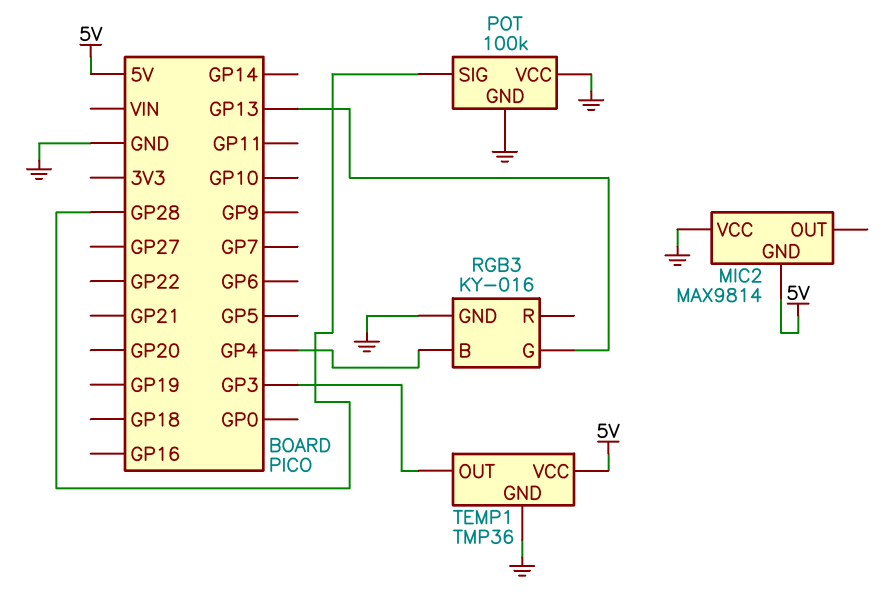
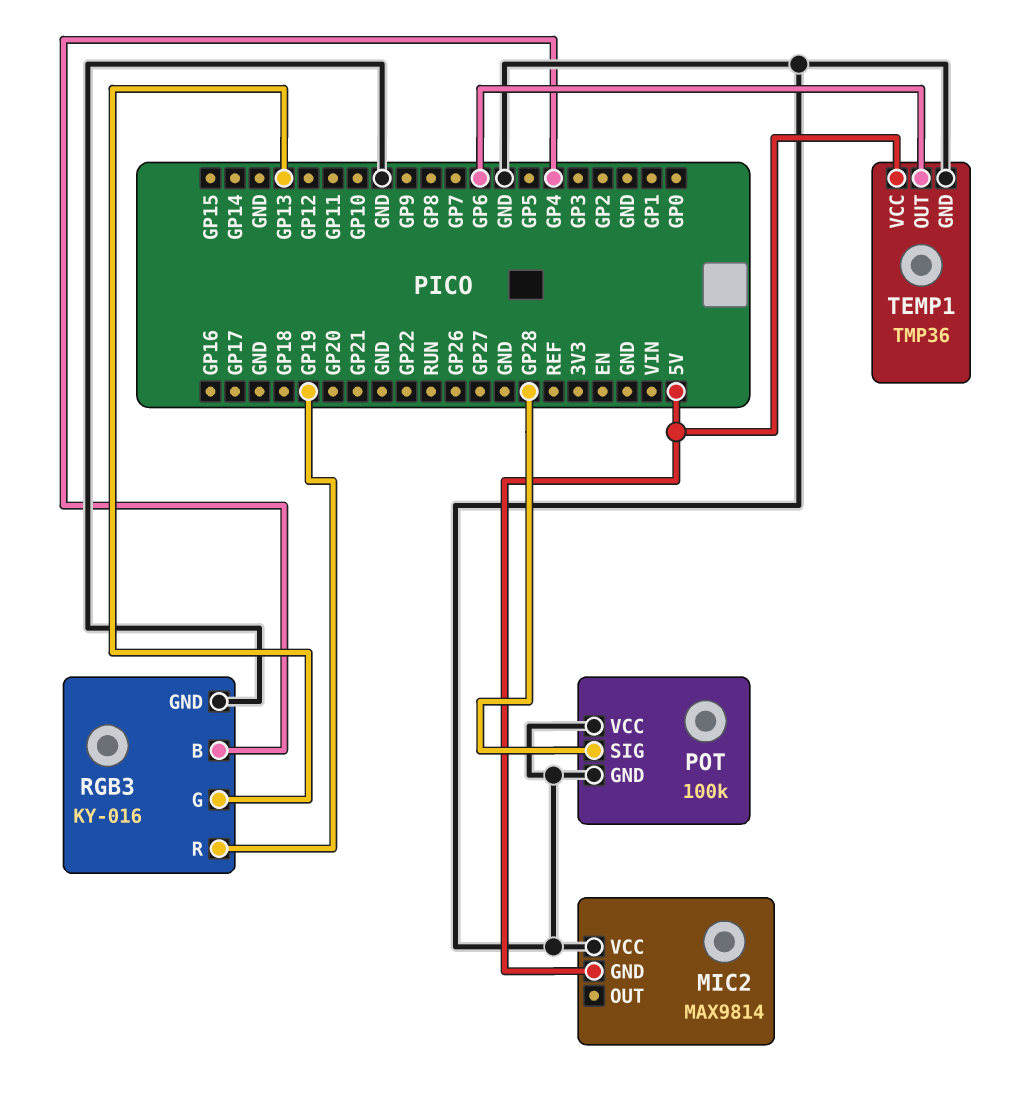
RGB3 pin R: none -> GP19
TEMP1 pin OUT: GP3 -> GP6

